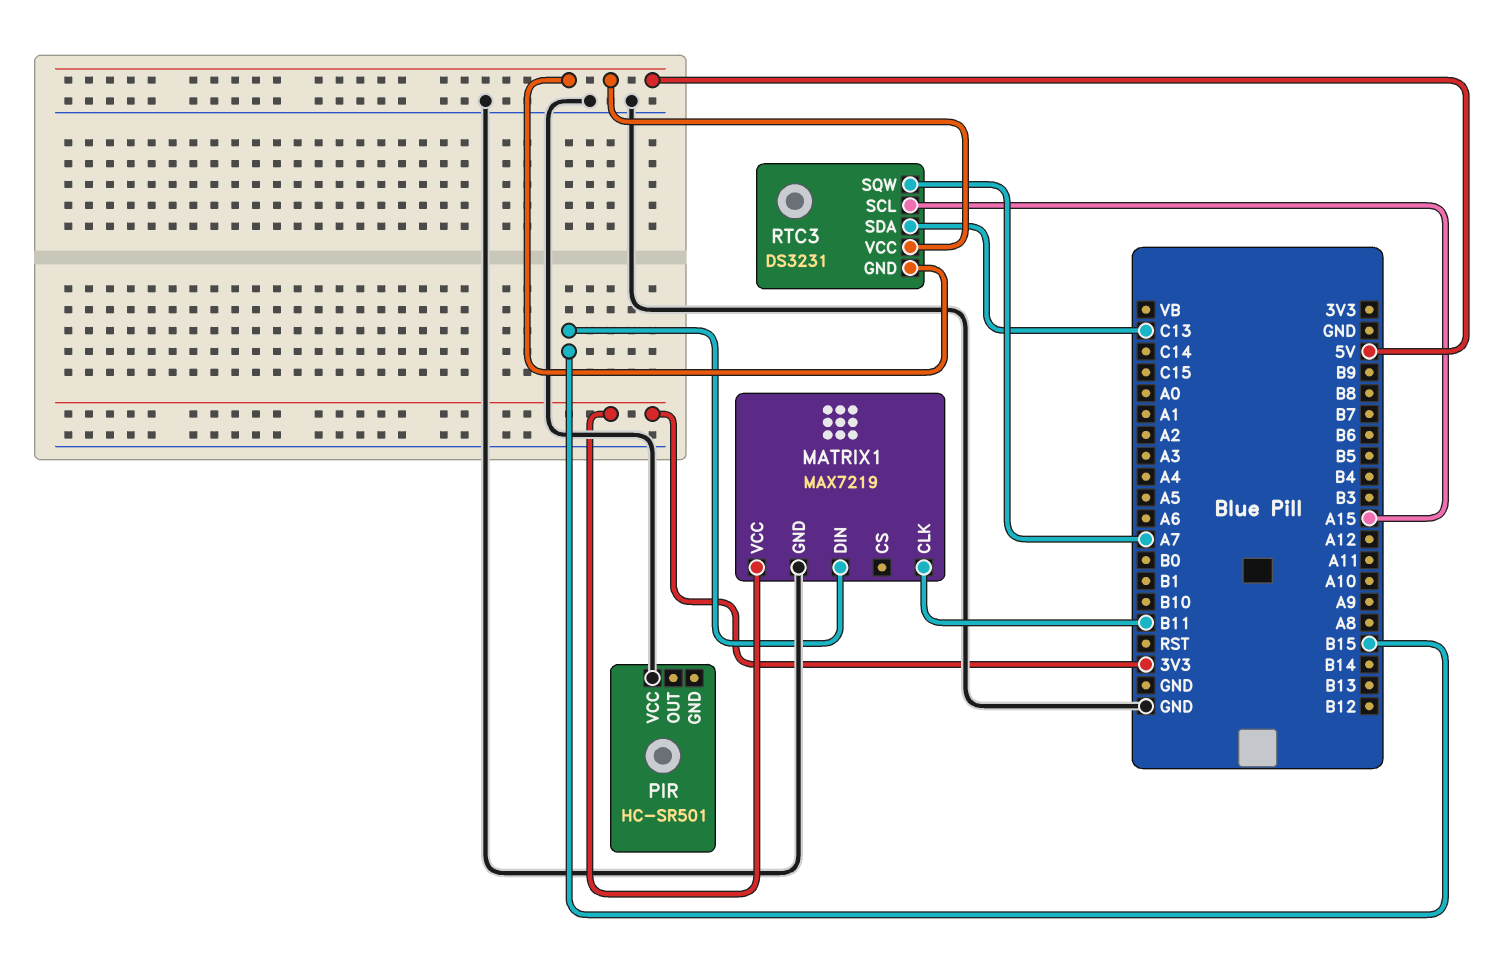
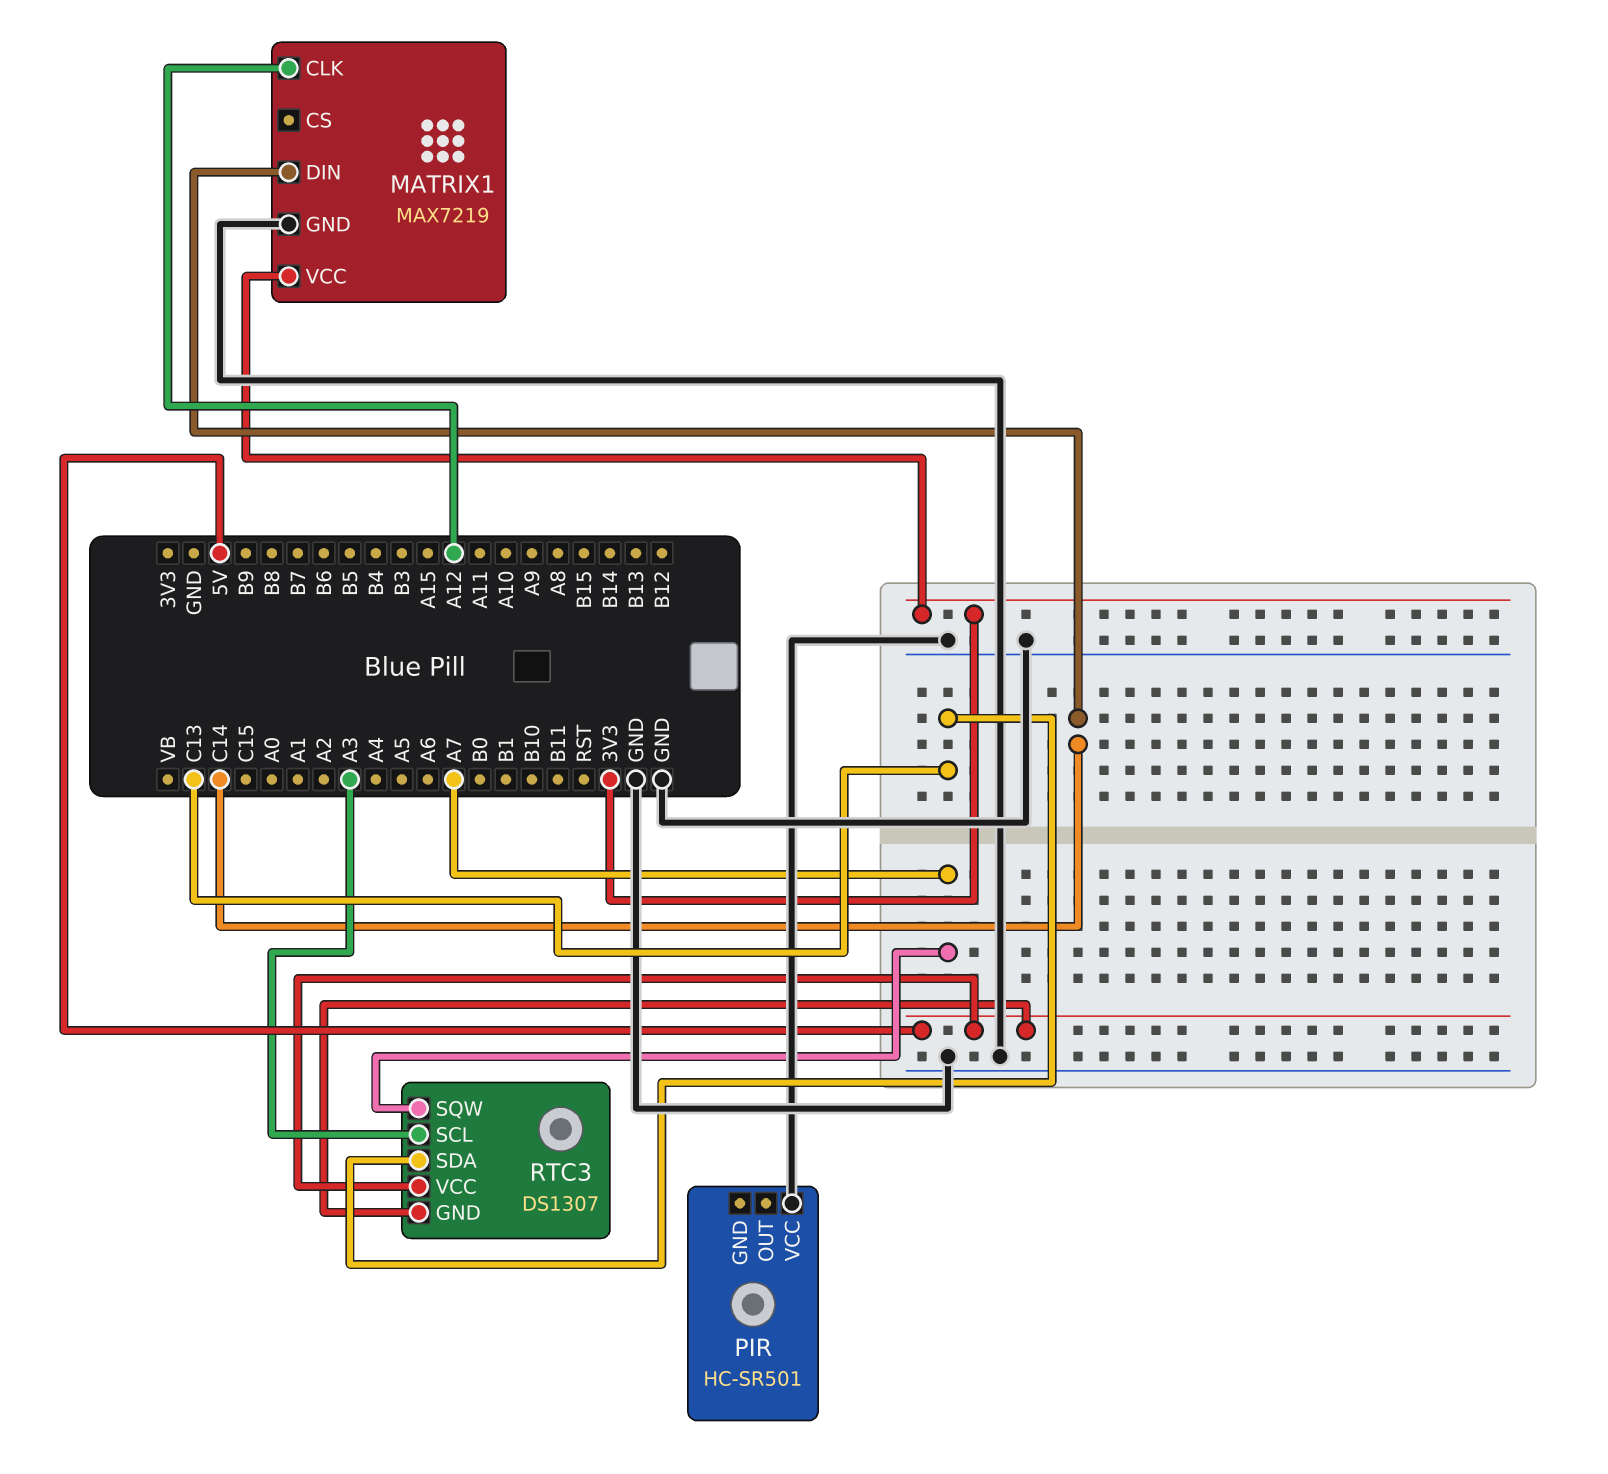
MATRIX1 pin CLK: B11 -> A12
MATRIX1 pin DIN: B15 -> C14
RTC3: DS3231 -> DS1307
RTC3 pin SCL: A15 -> A3

